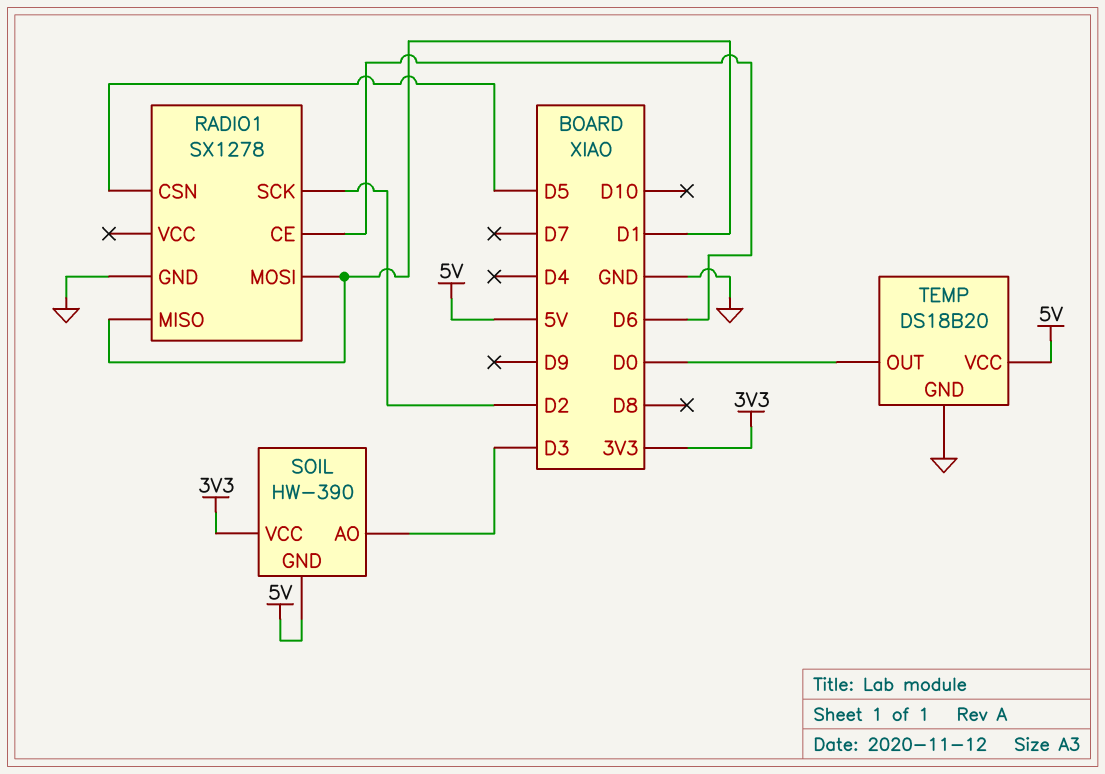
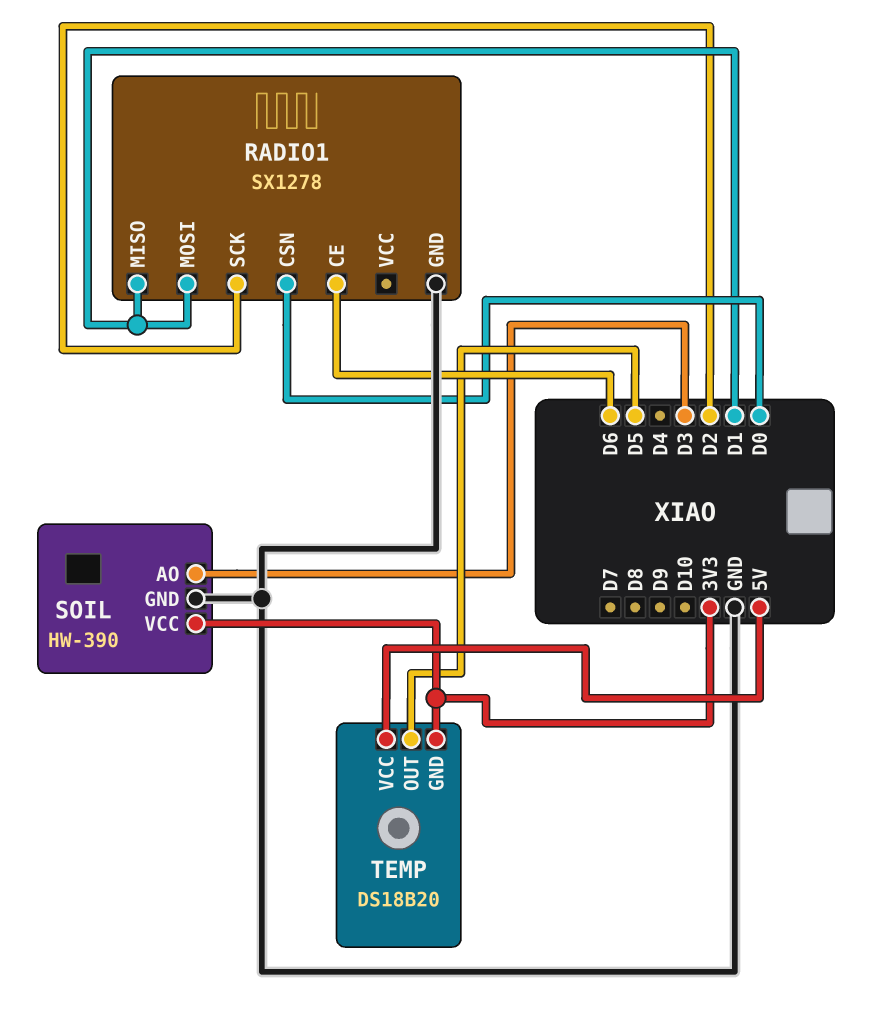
RADIO1 pin CSN: D5 -> D0
SOIL pin GND: 5V -> GND
TEMP pin GND: GND -> 3V3
TEMP pin OUT: D0 -> D5

